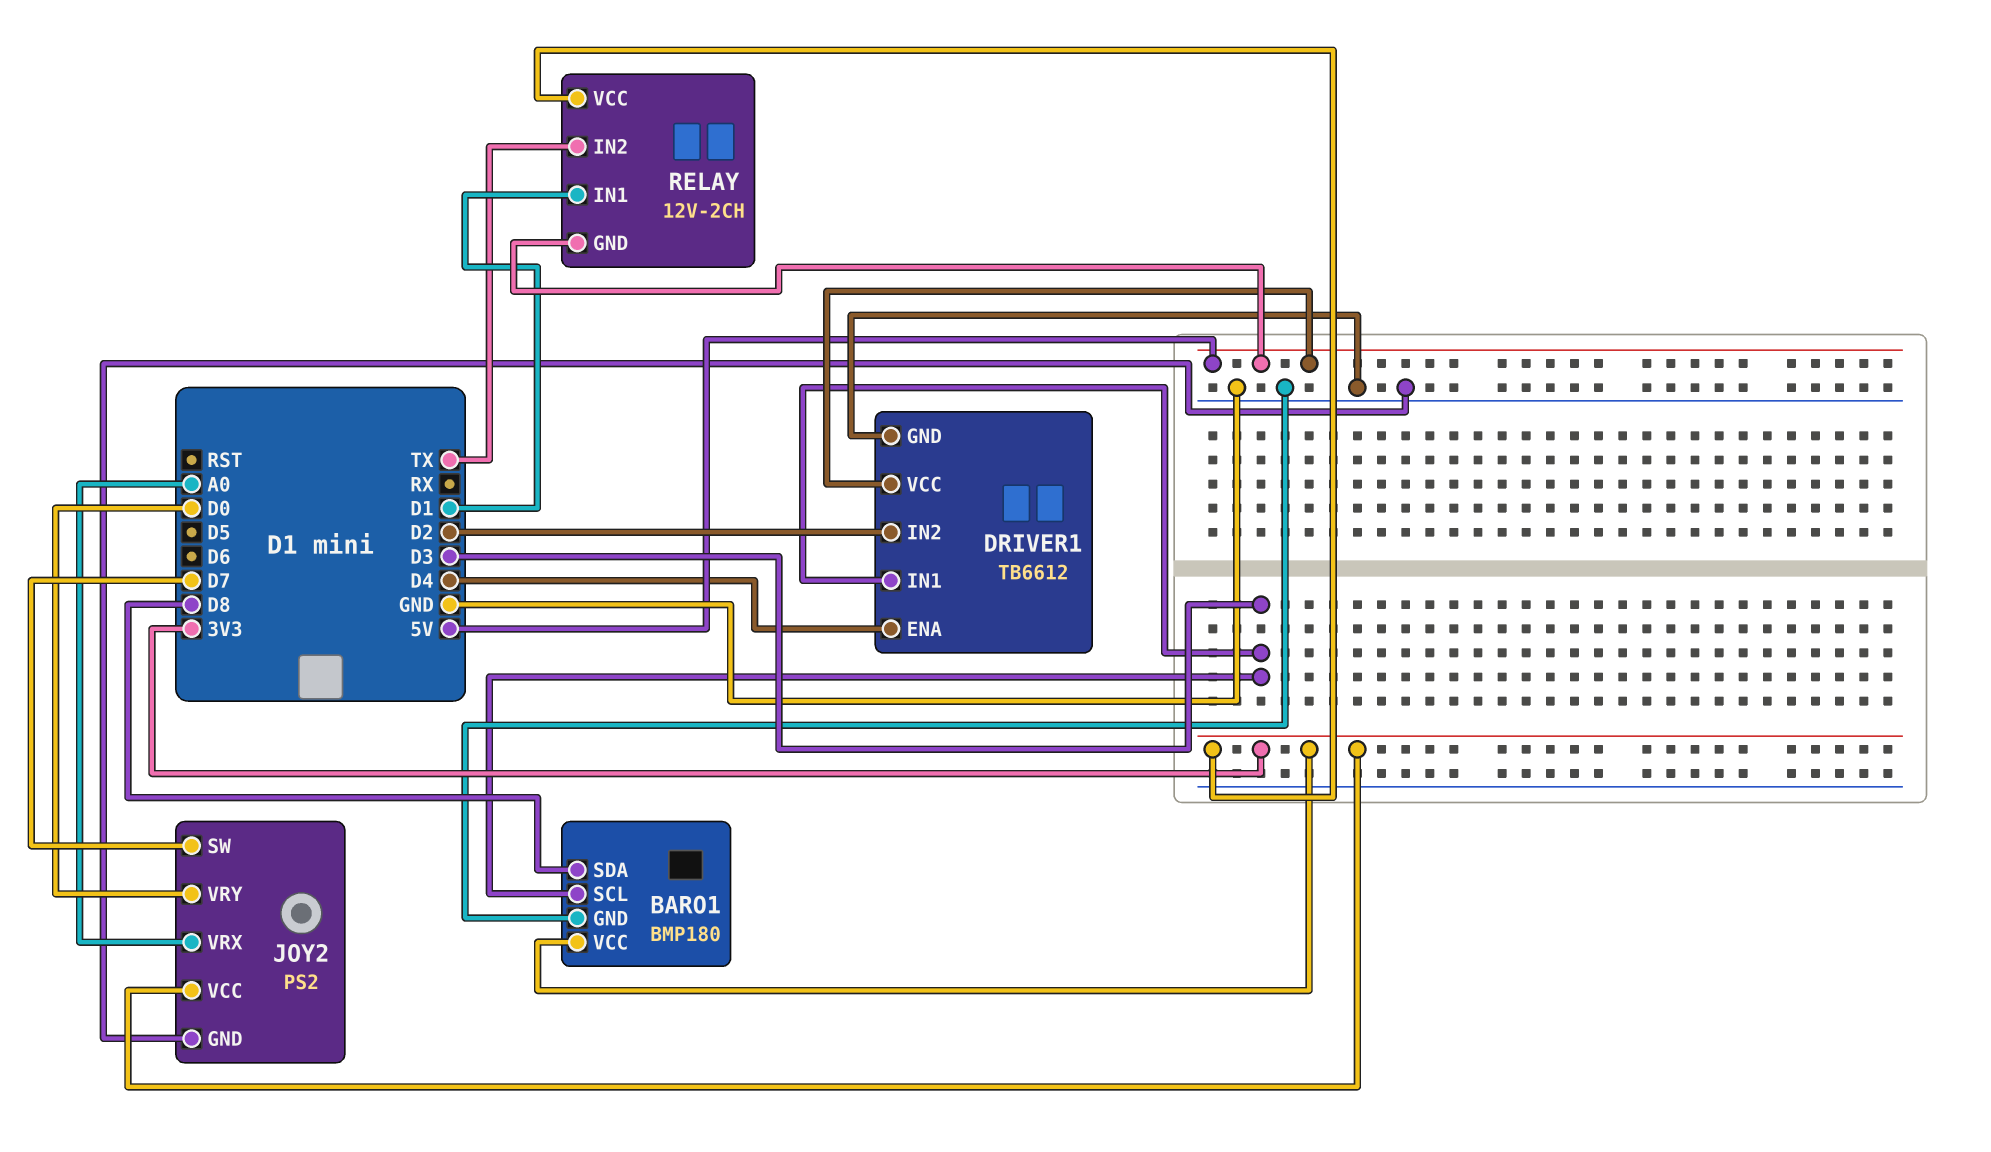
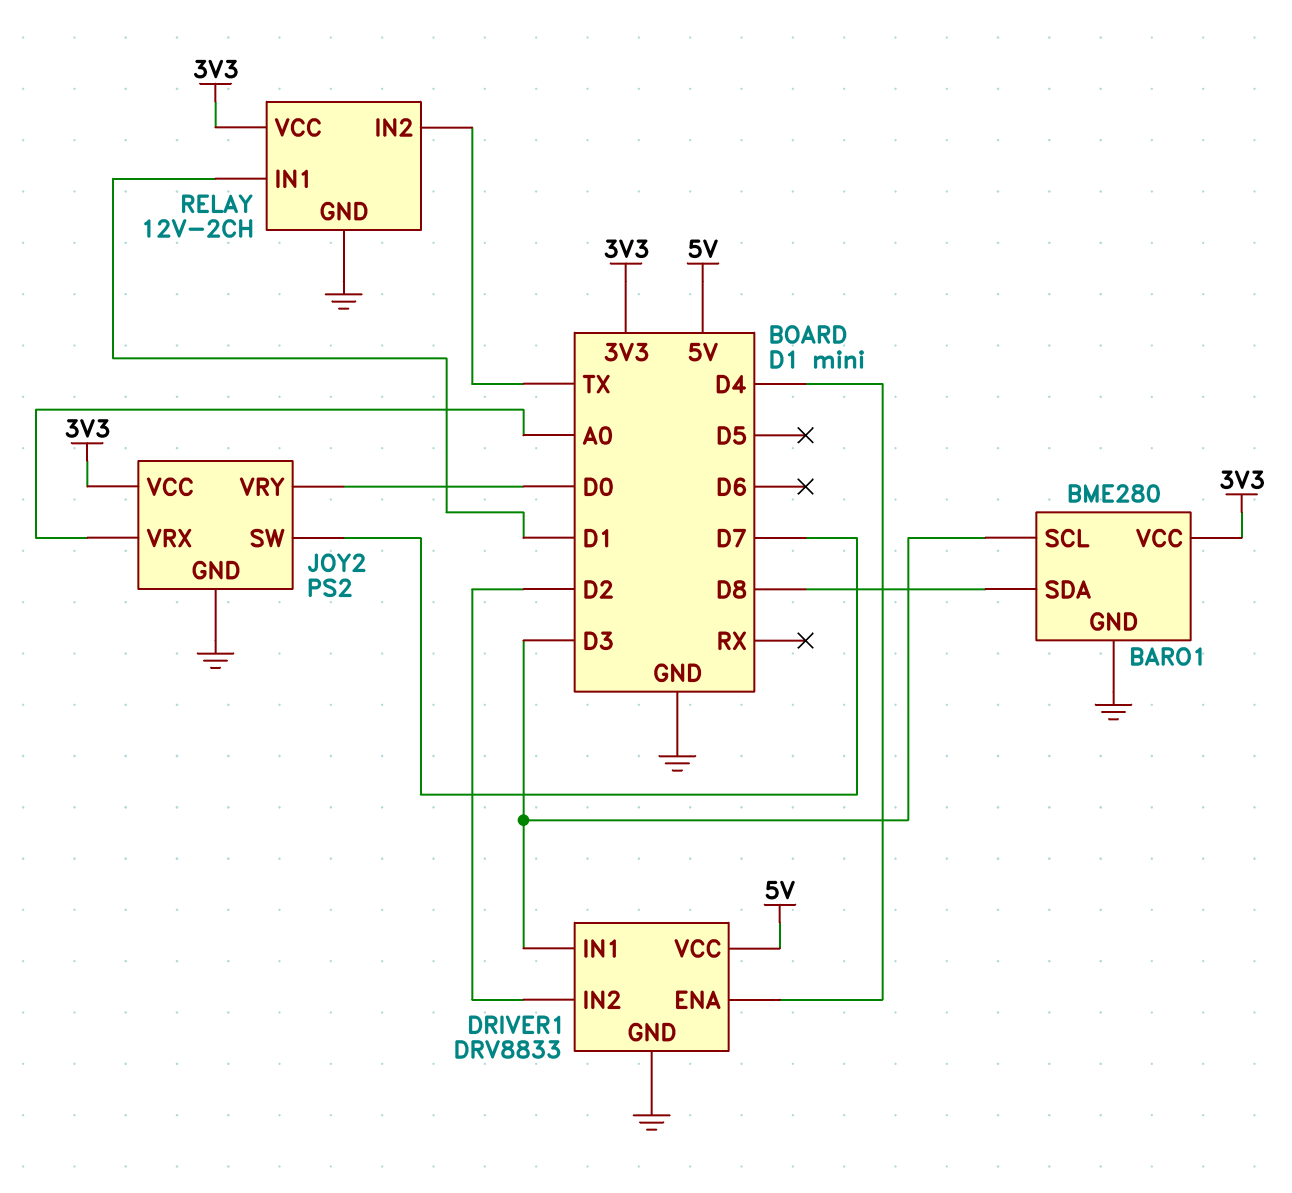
BARO1: BMP180 -> BME280
DRIVER1: TB6612 -> DRV8833
RELAY pin GND: 5V -> GND

